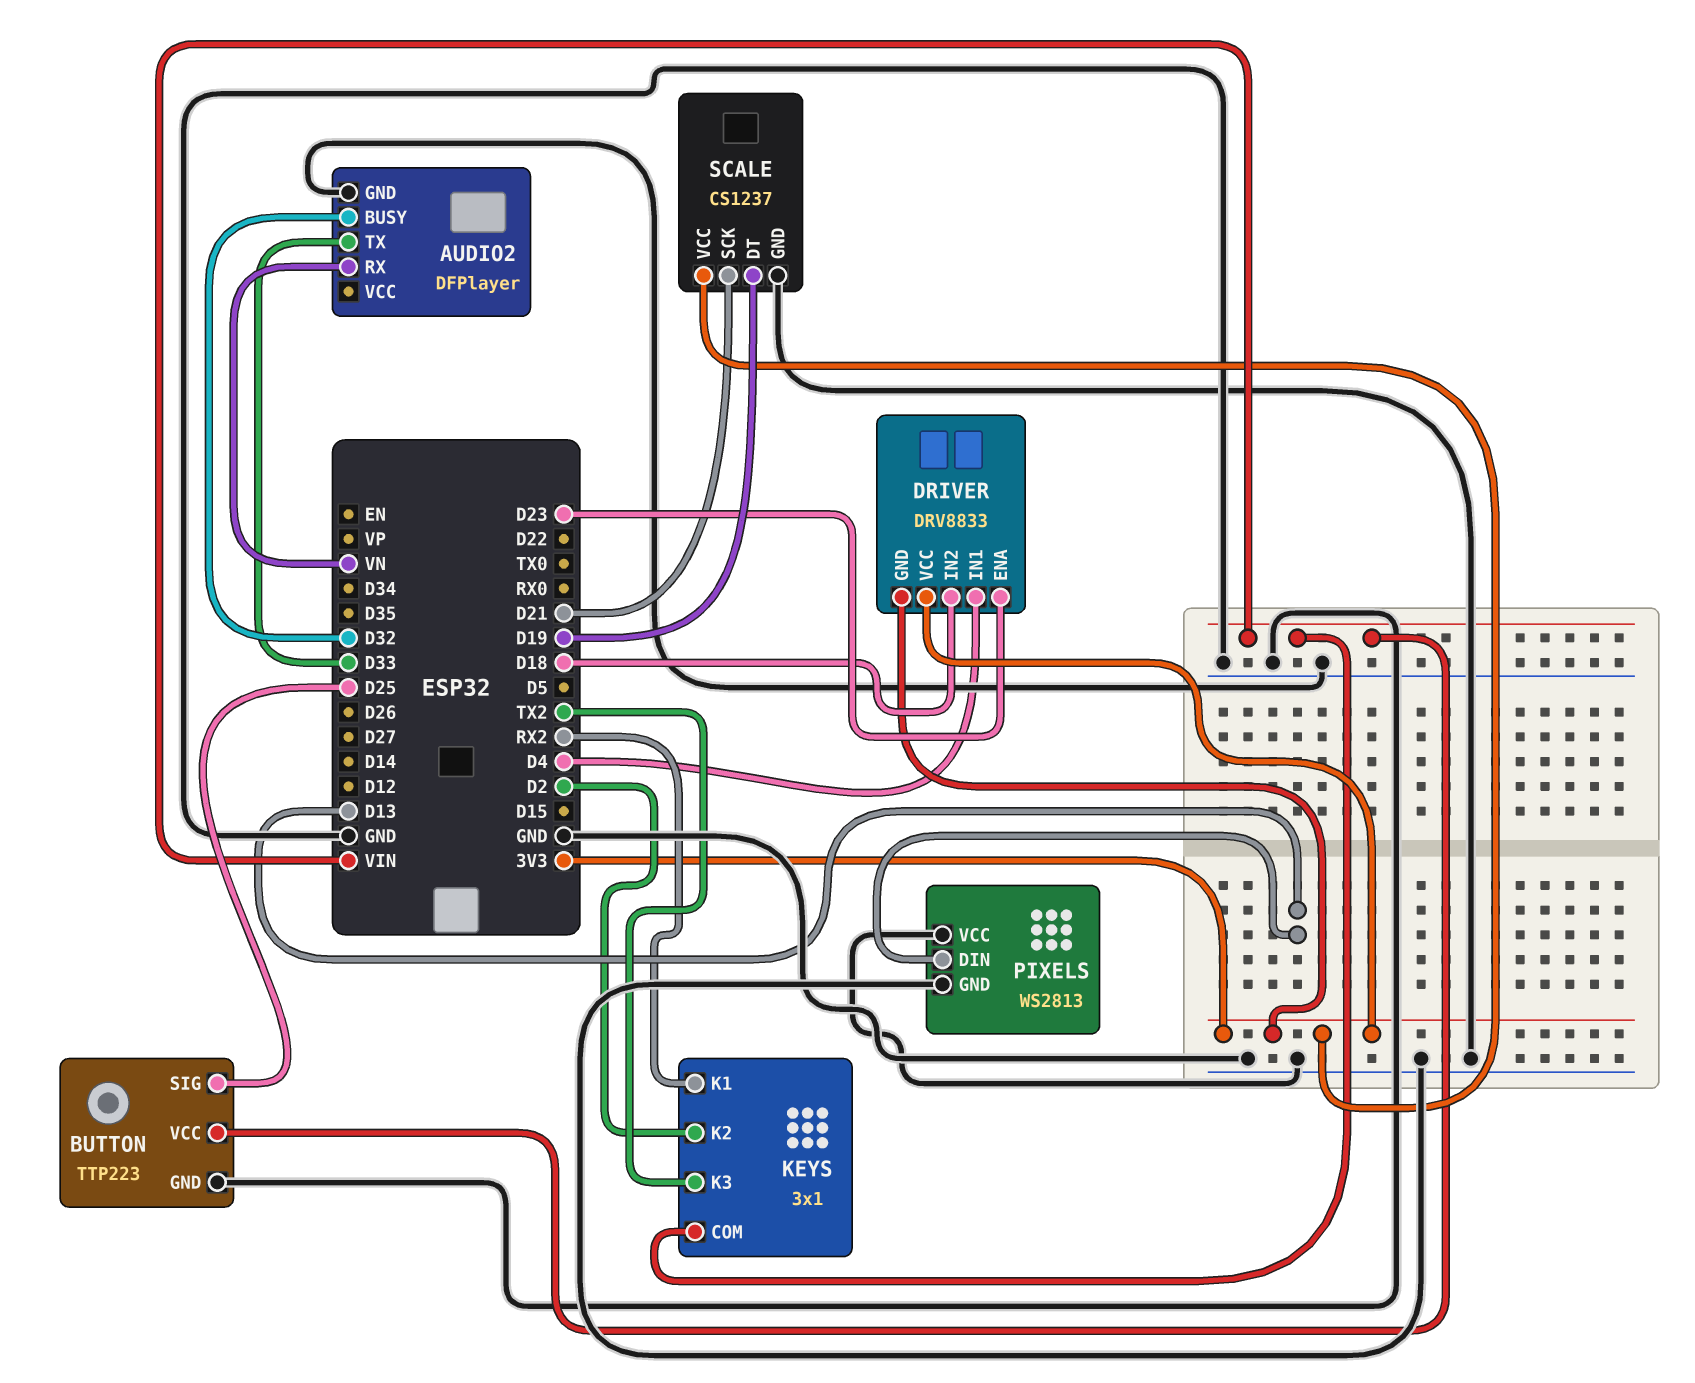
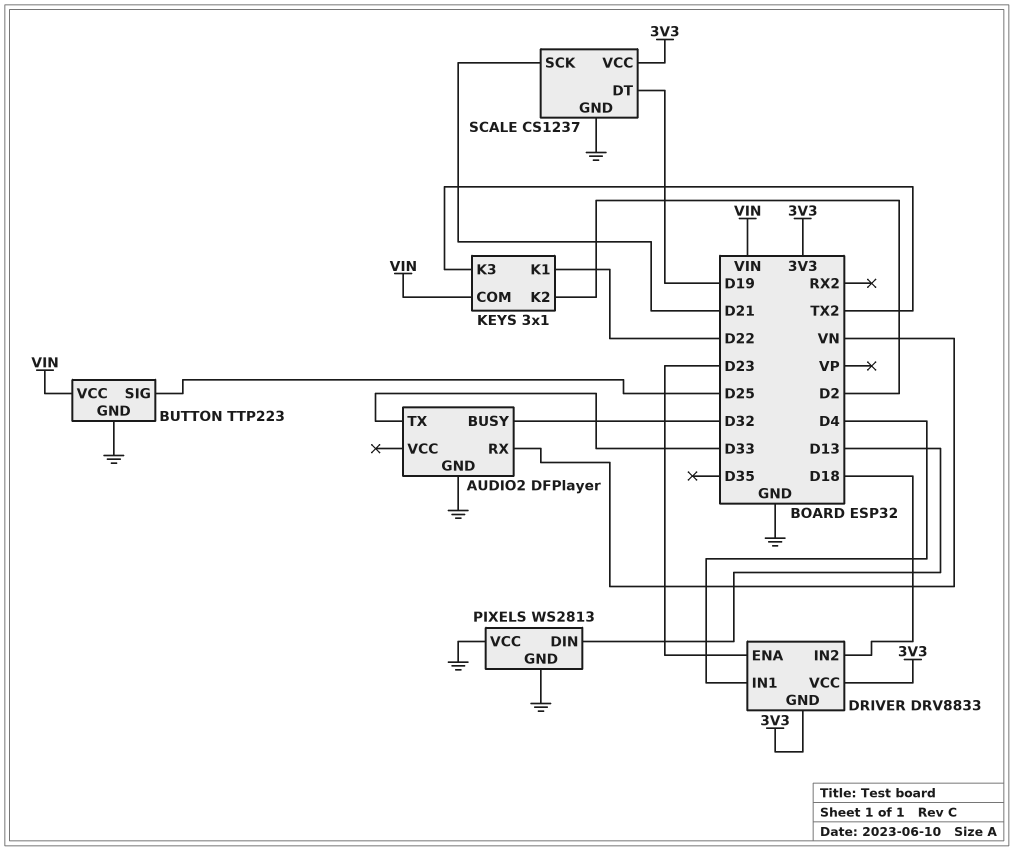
KEYS pin K1: RX2 -> D22

